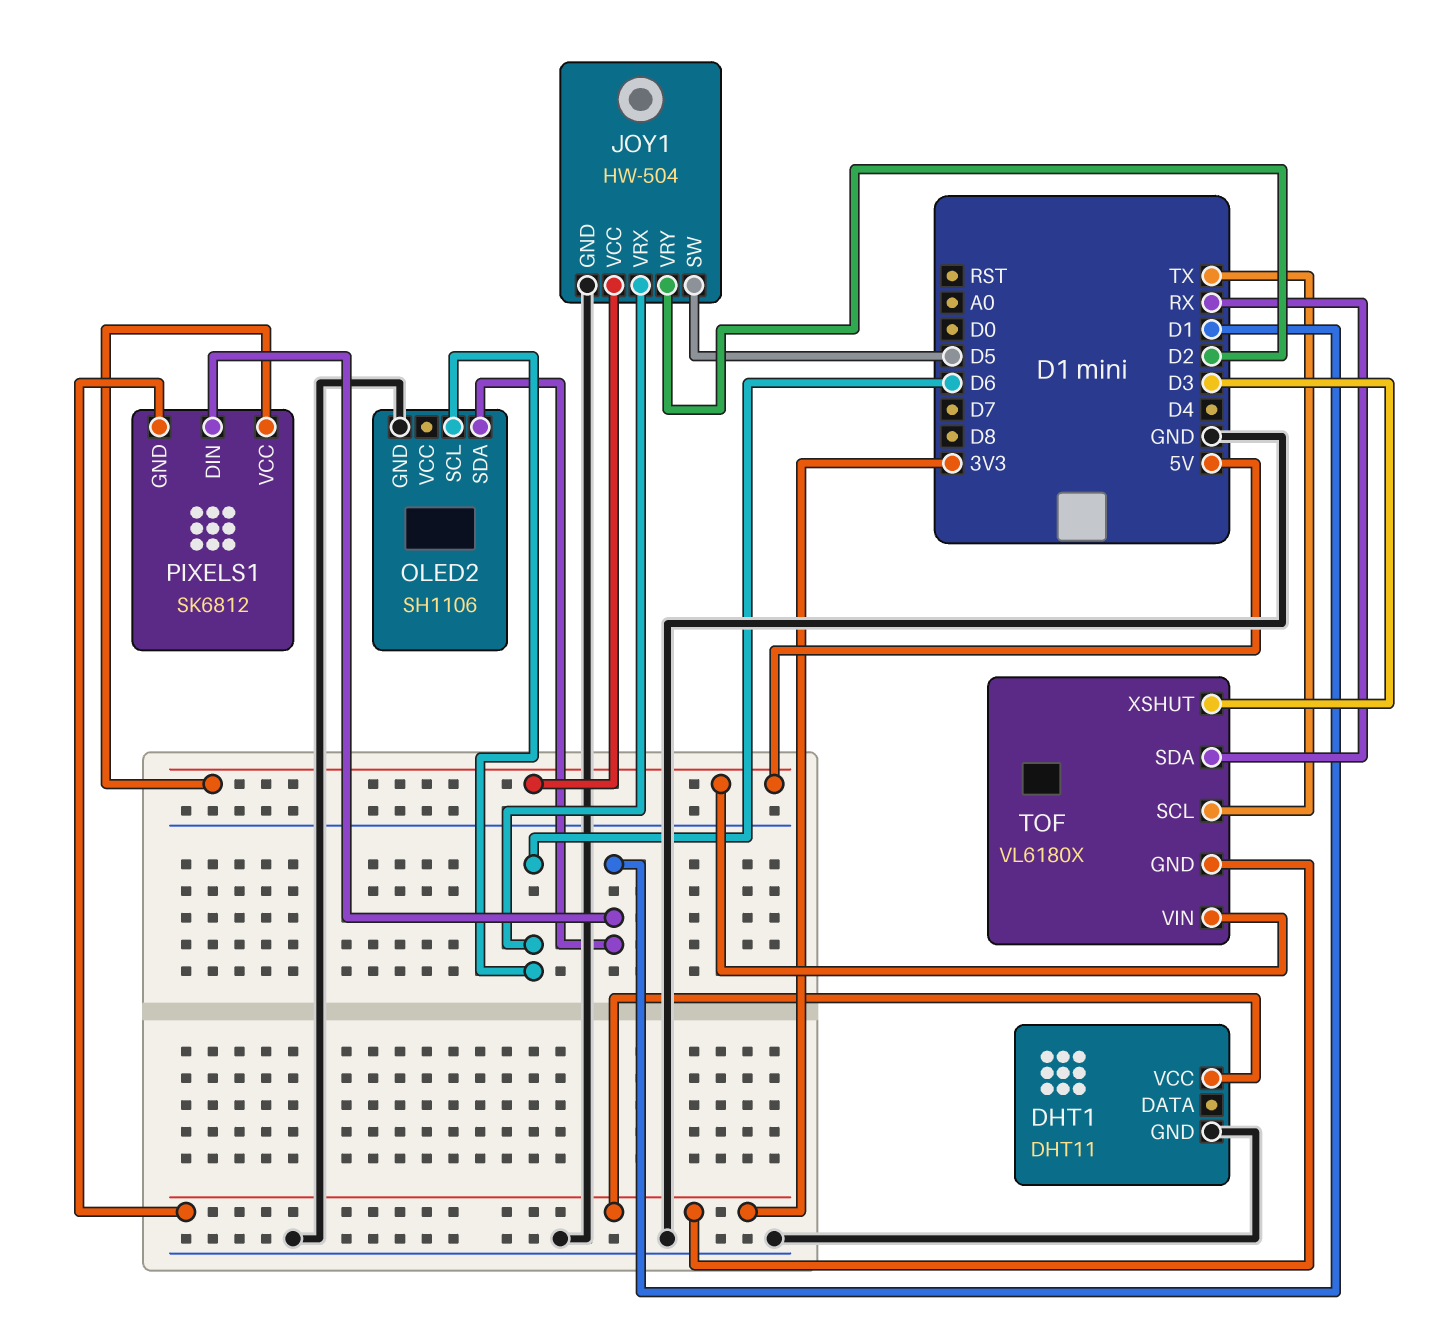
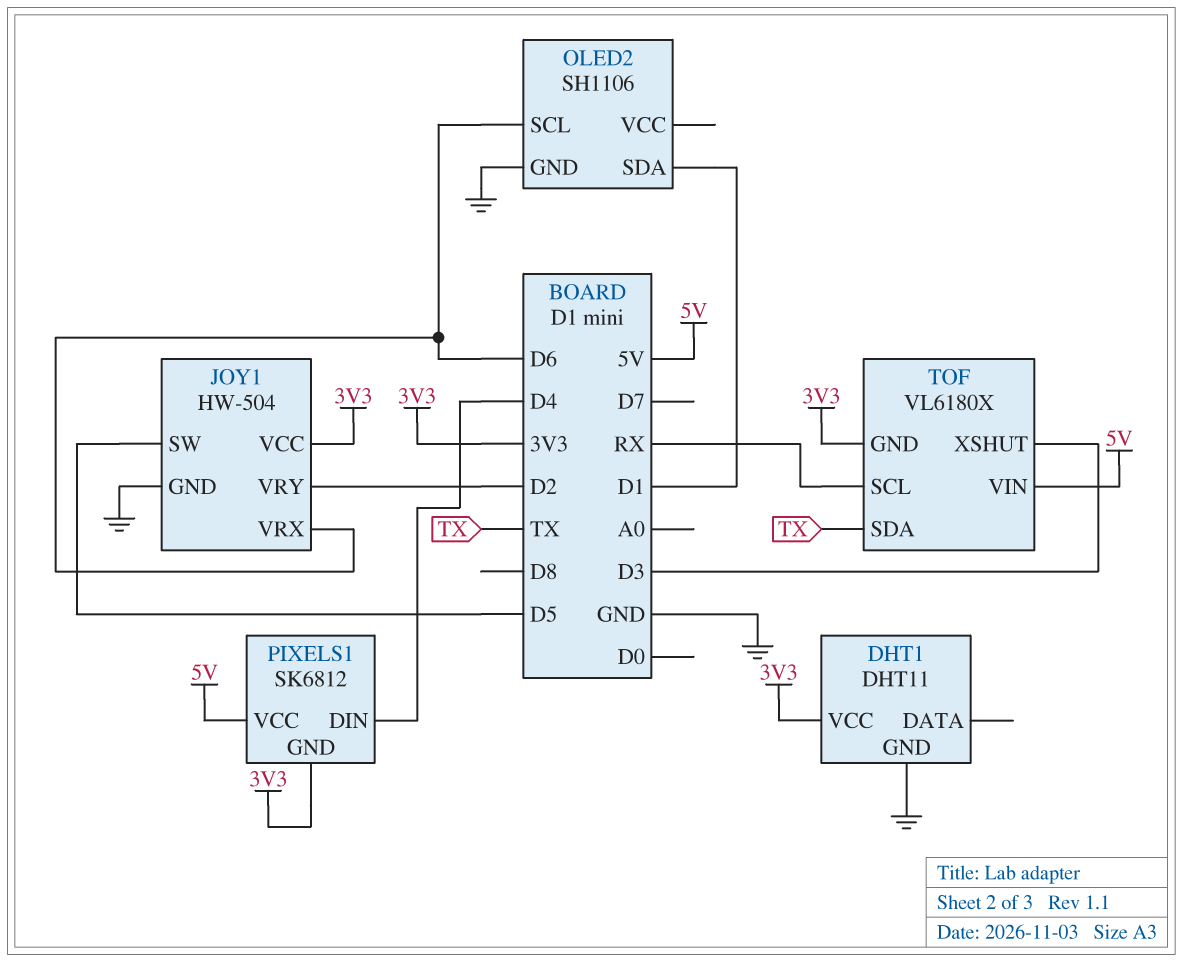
JOY1 pin VCC: 5V -> 3V3
PIXELS1 pin DIN: D1 -> D4
TOF pin SCL: TX -> RX
TOF pin SDA: RX -> TX

